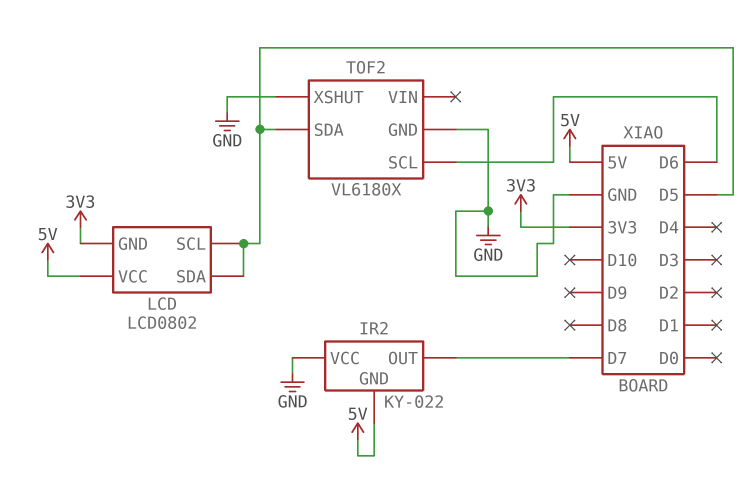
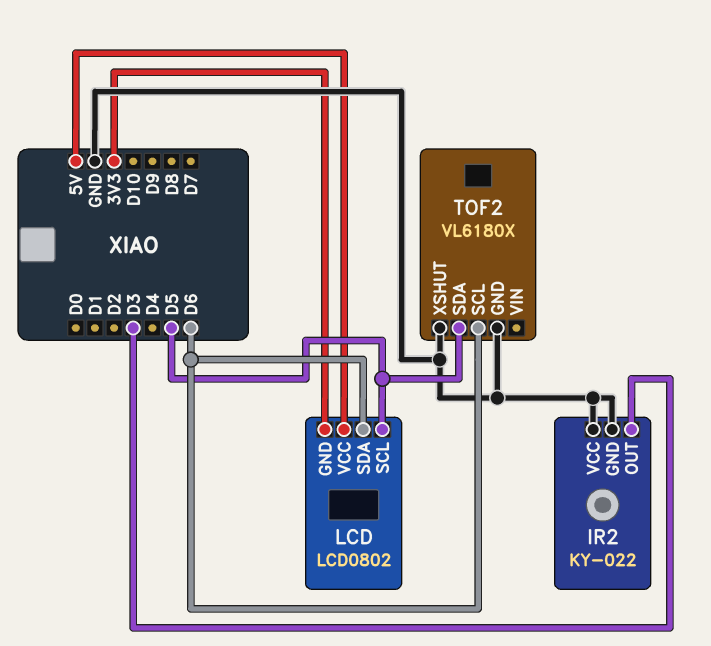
IR2 pin GND: 5V -> GND
IR2 pin OUT: D7 -> D3
LCD pin SDA: D5 -> D6

